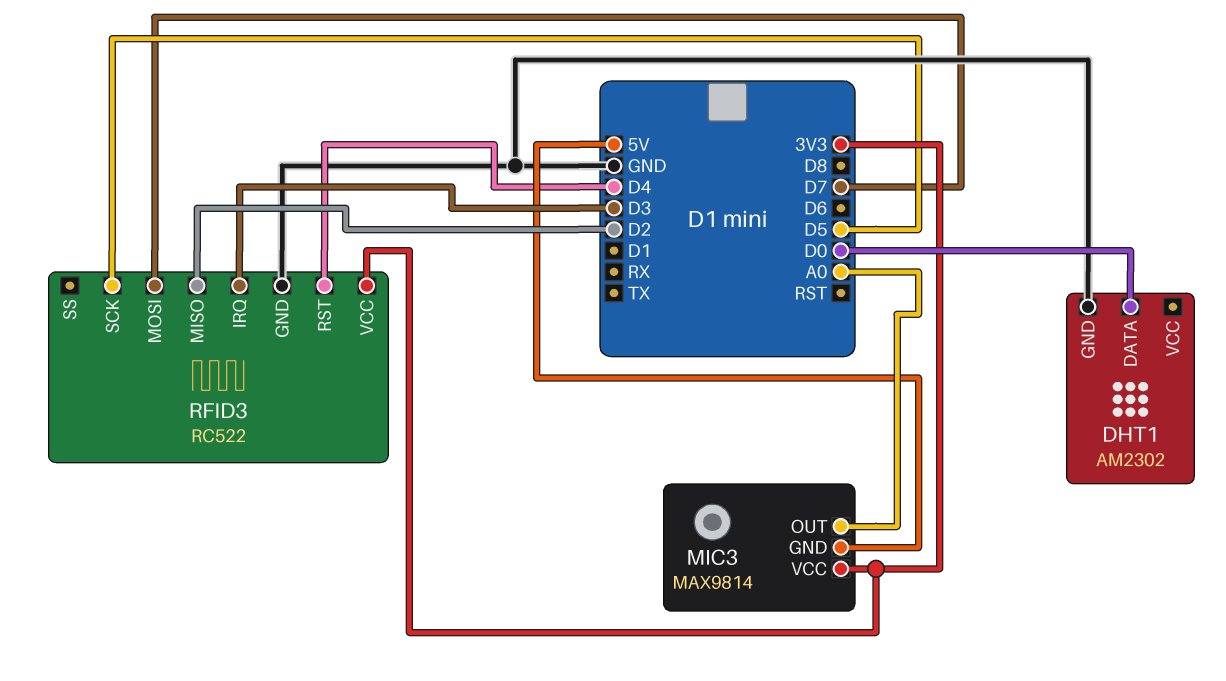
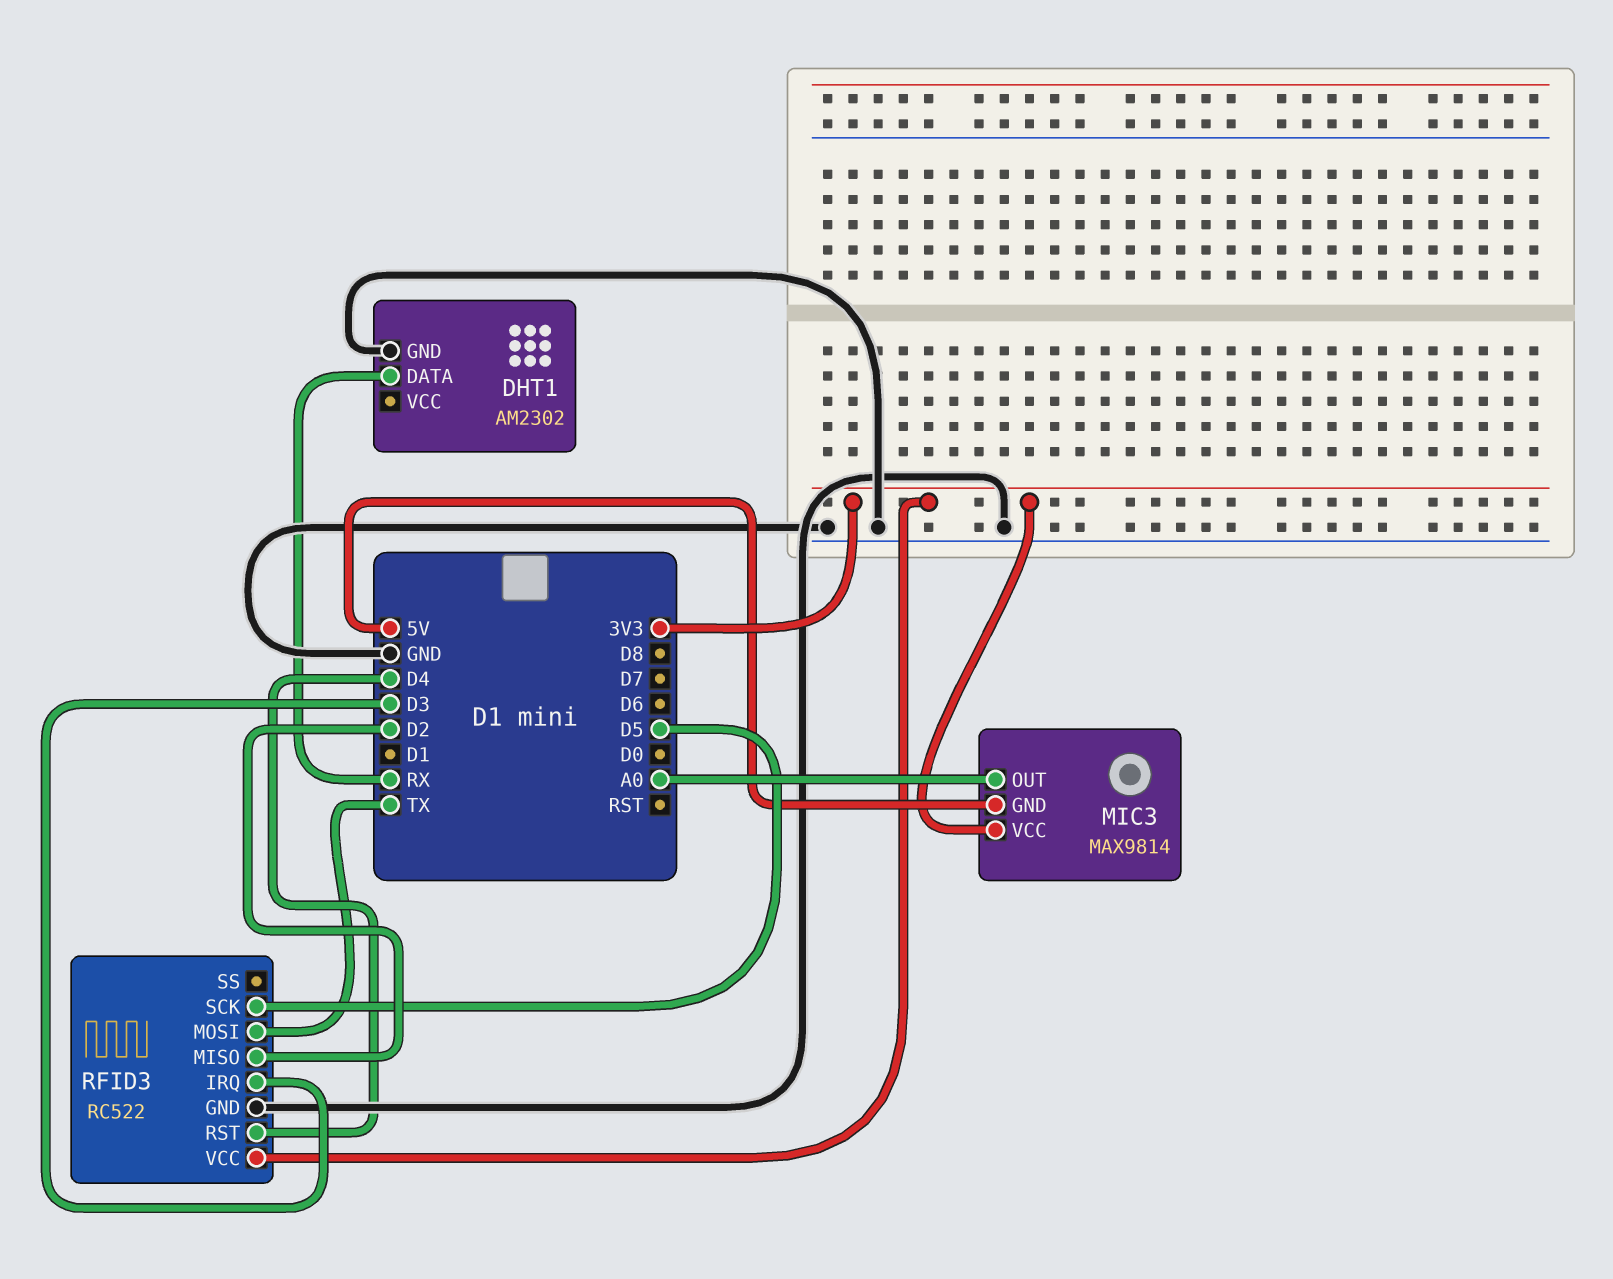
DHT1 pin DATA: D0 -> RX
RFID3 pin MOSI: D7 -> TX

